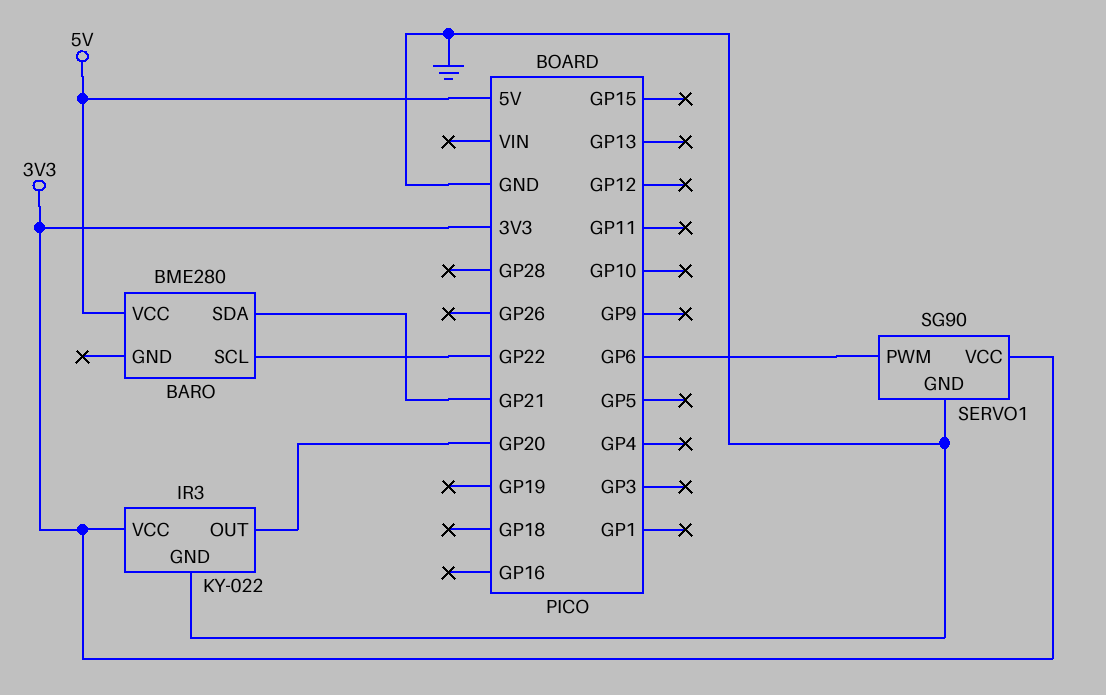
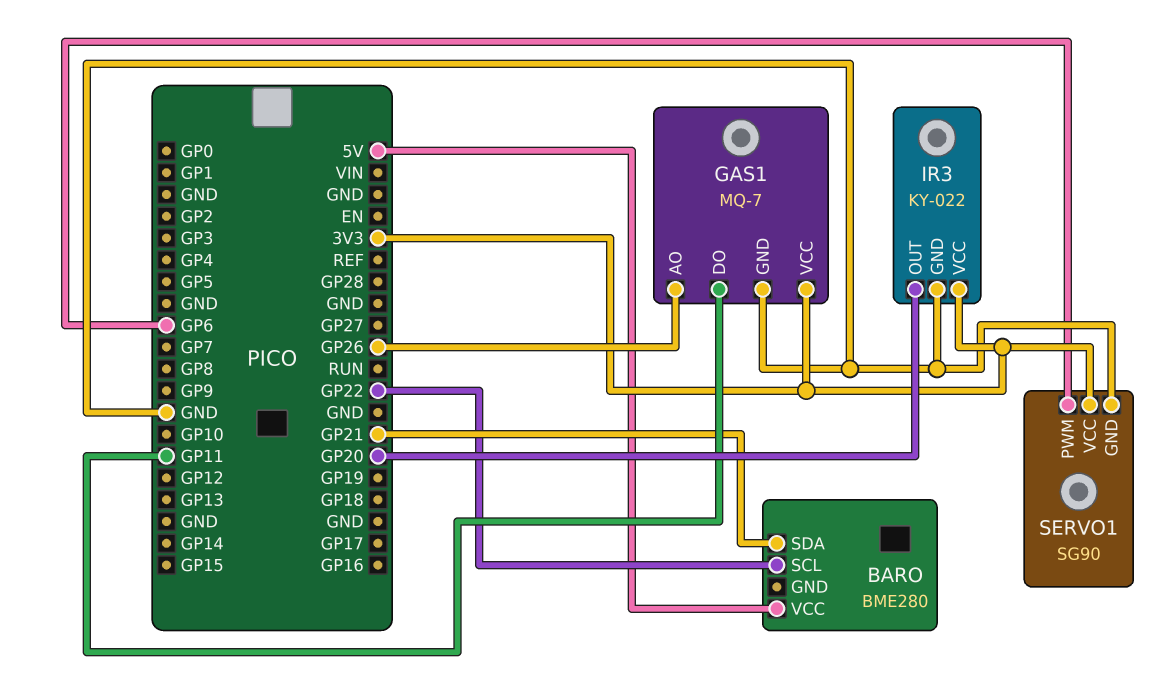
GAS1: none -> MQ-7
GAS1 pin AO: none -> GP26
GAS1 pin DO: none -> GP11
GAS1 pin GND: none -> GND
GAS1 pin VCC: none -> 3V3

